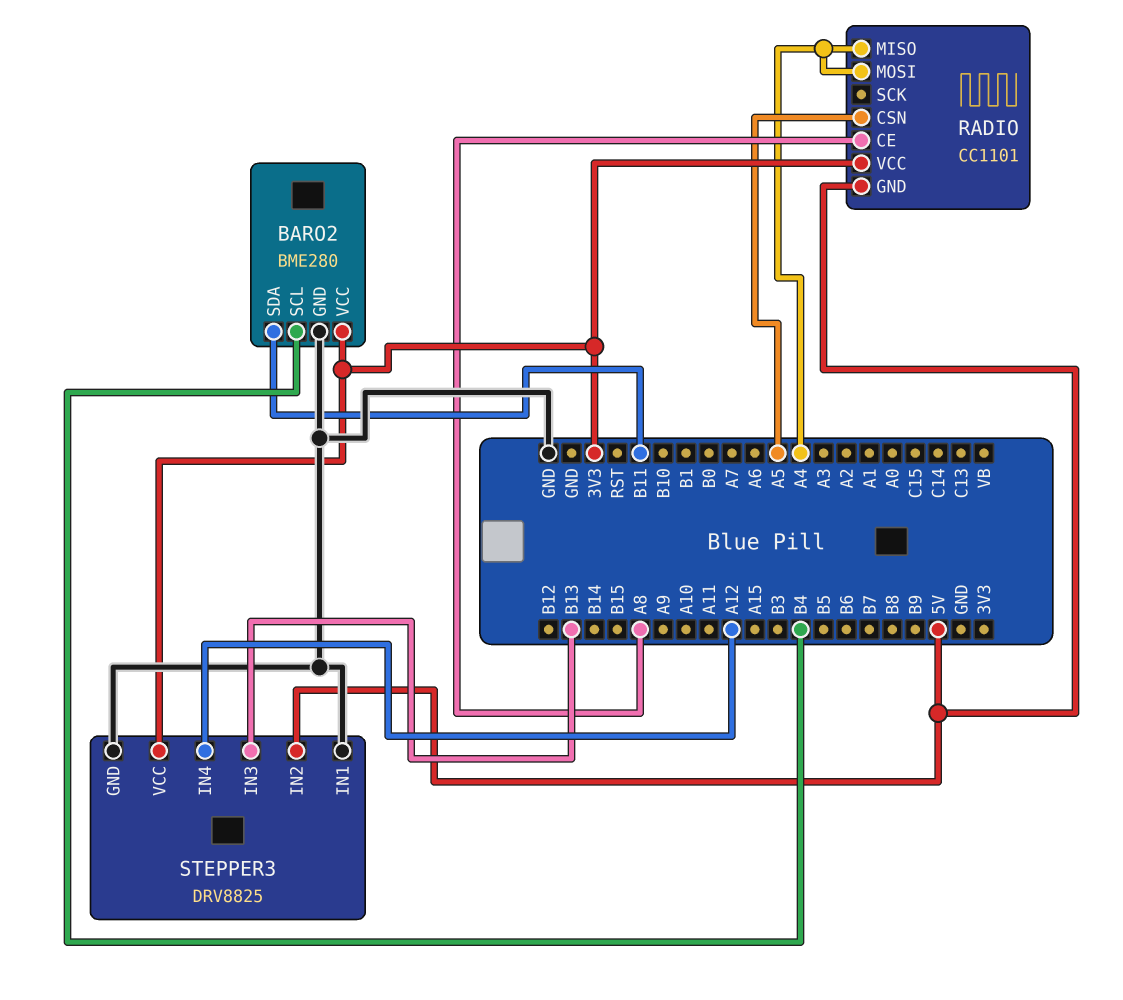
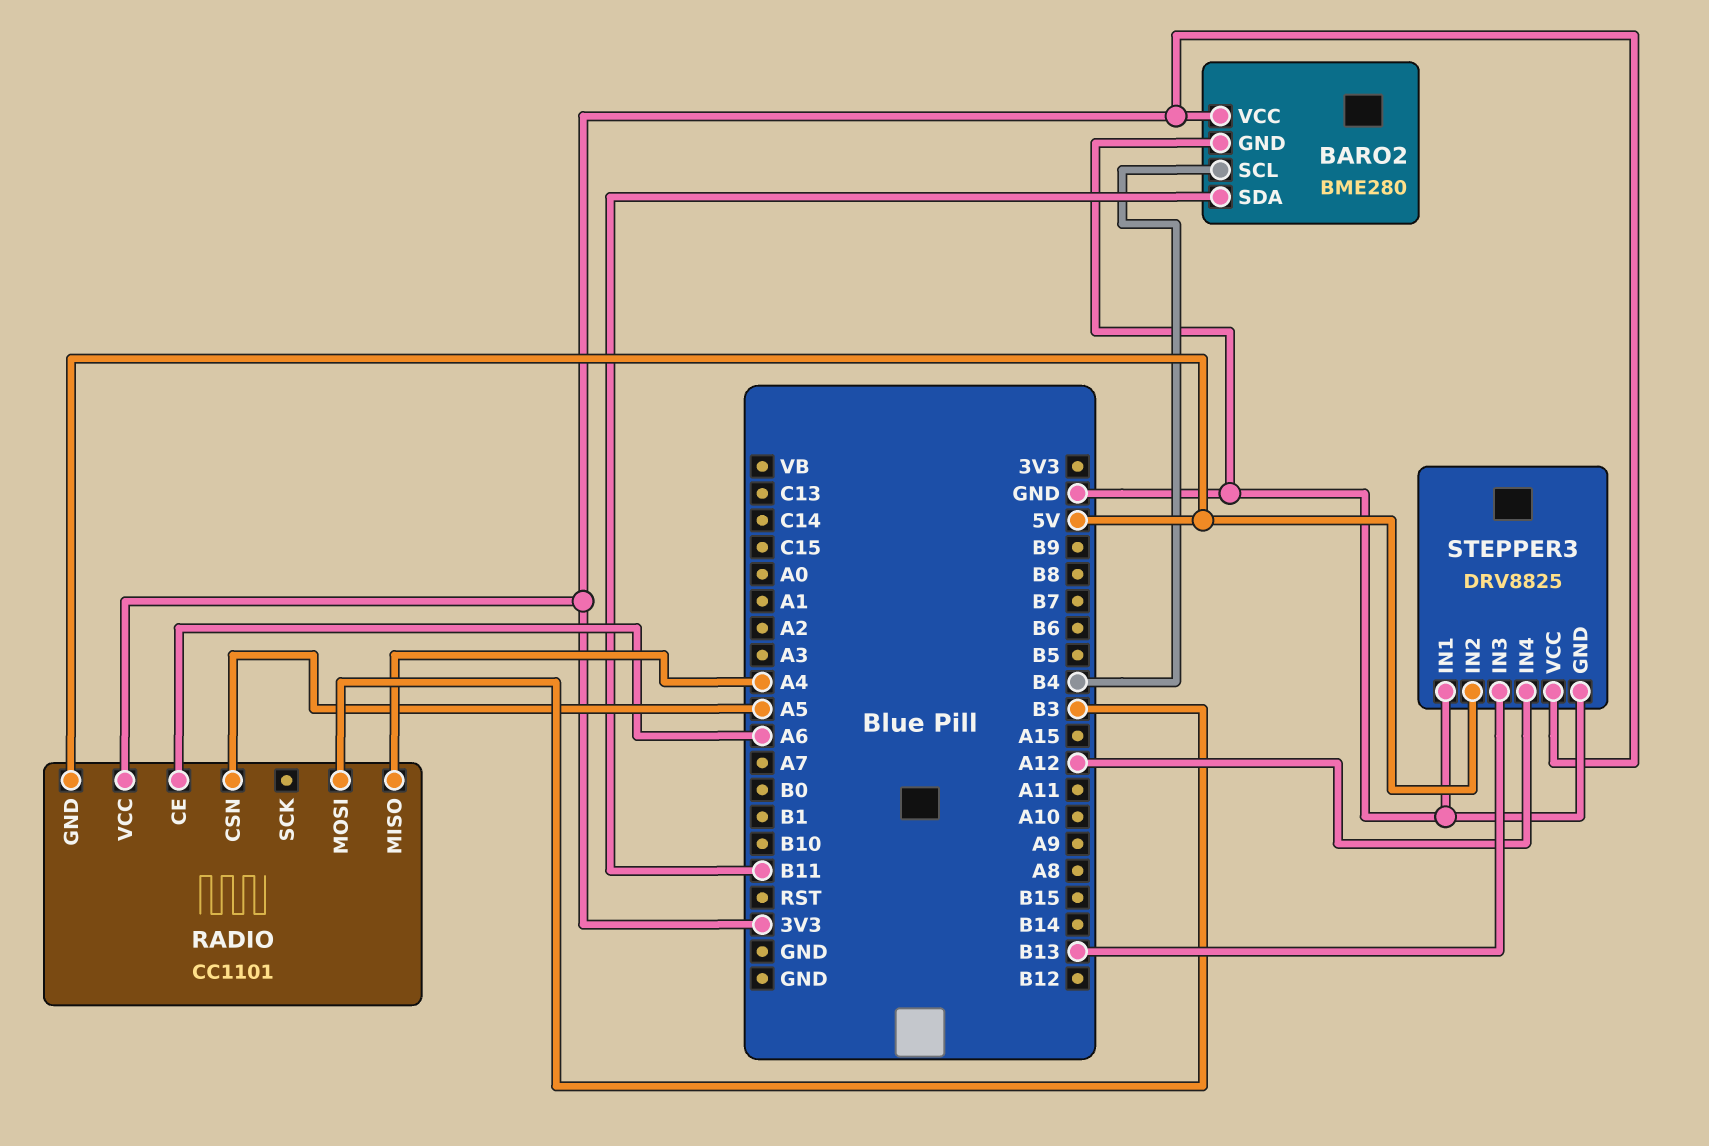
RADIO pin CE: A8 -> A6
RADIO pin MOSI: A4 -> B3

